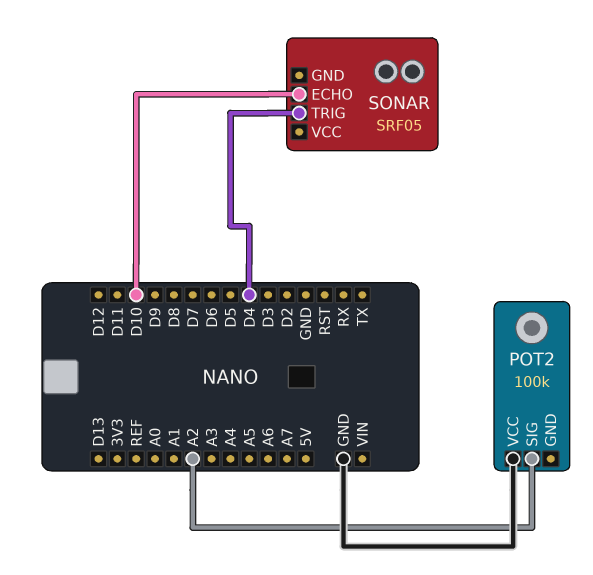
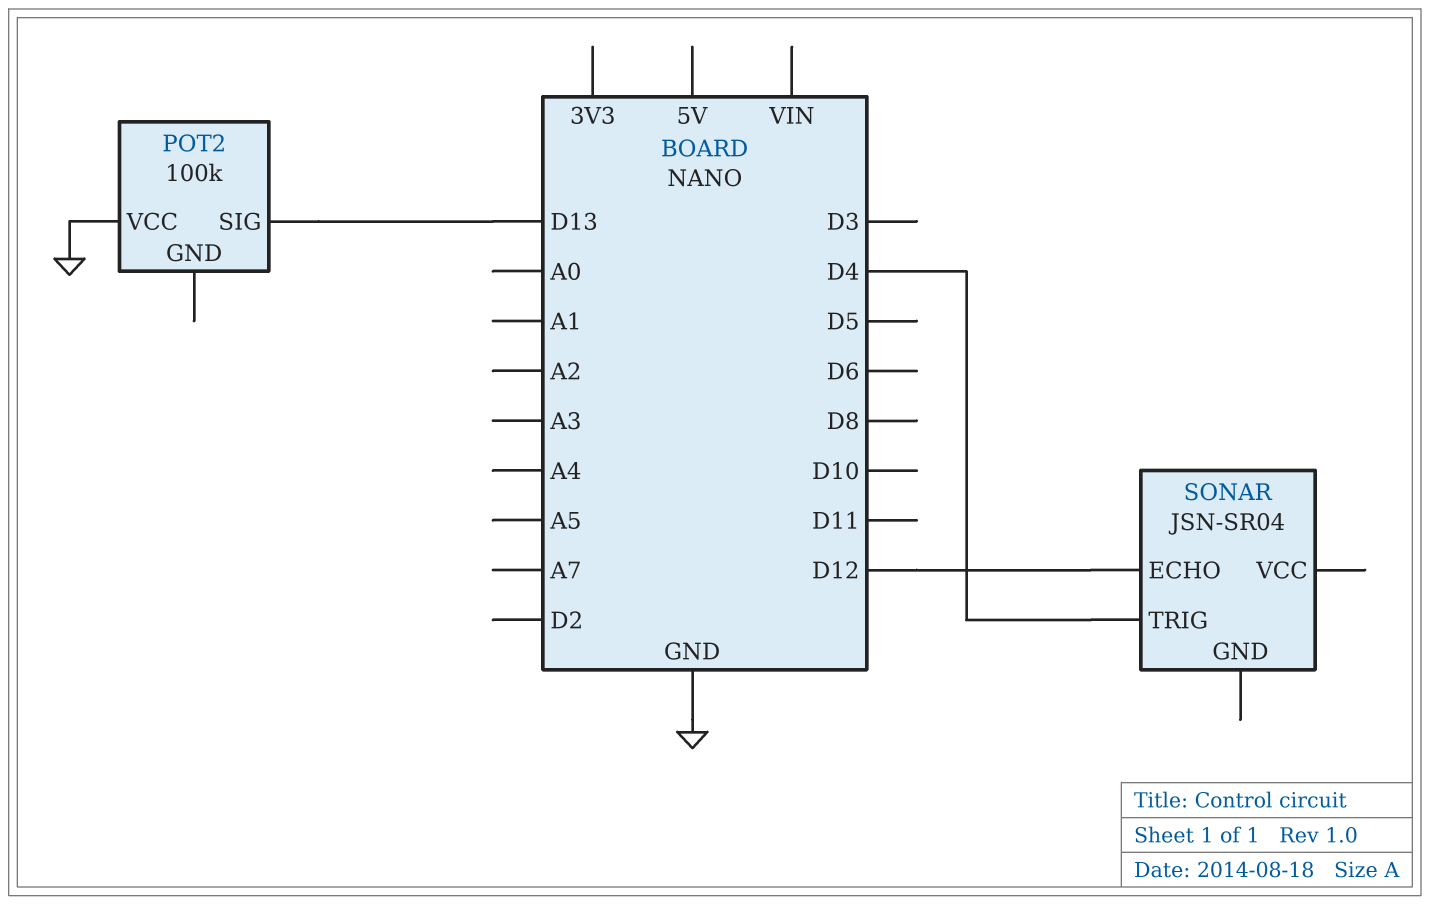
POT2 pin SIG: A2 -> D13
SONAR: SRF05 -> JSN-SR04
SONAR pin ECHO: D10 -> D12

